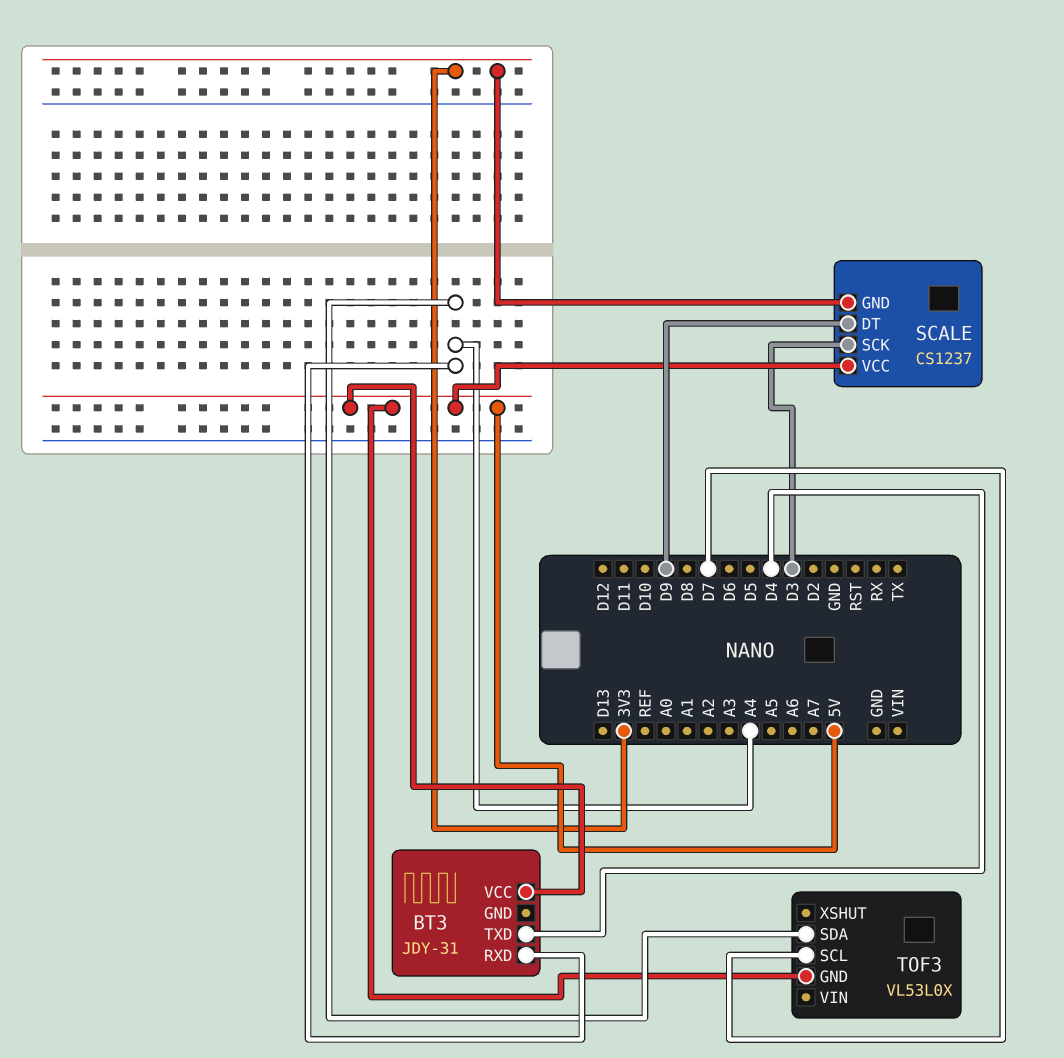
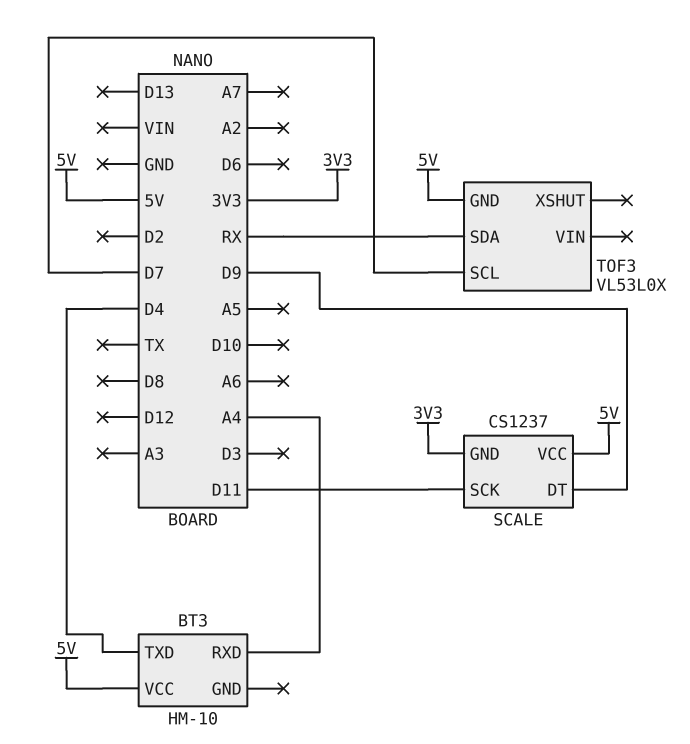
BT3: JDY-31 -> HM-10
SCALE pin SCK: D3 -> D11
TOF3 pin SDA: A4 -> RX

